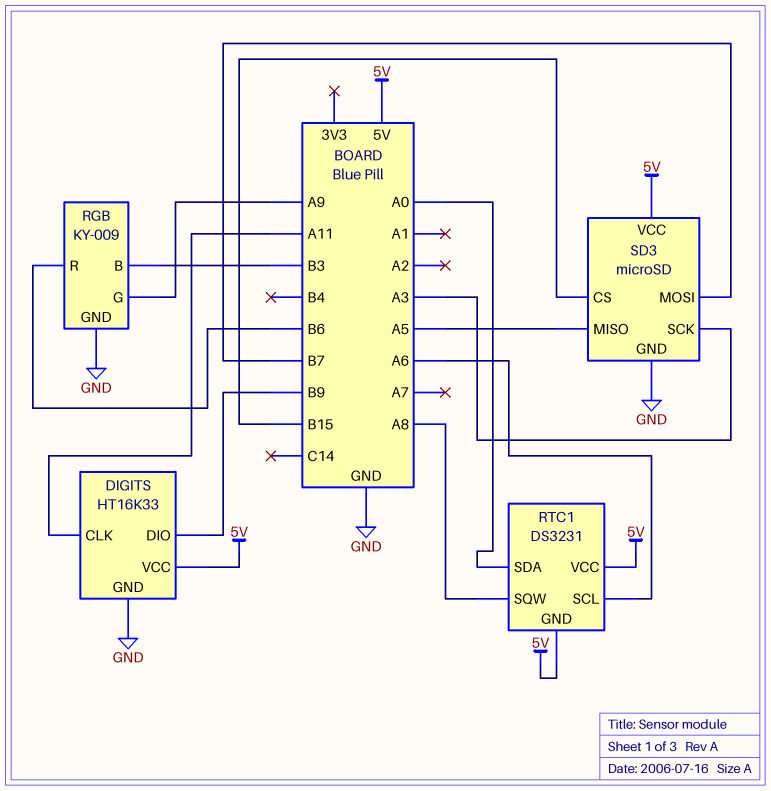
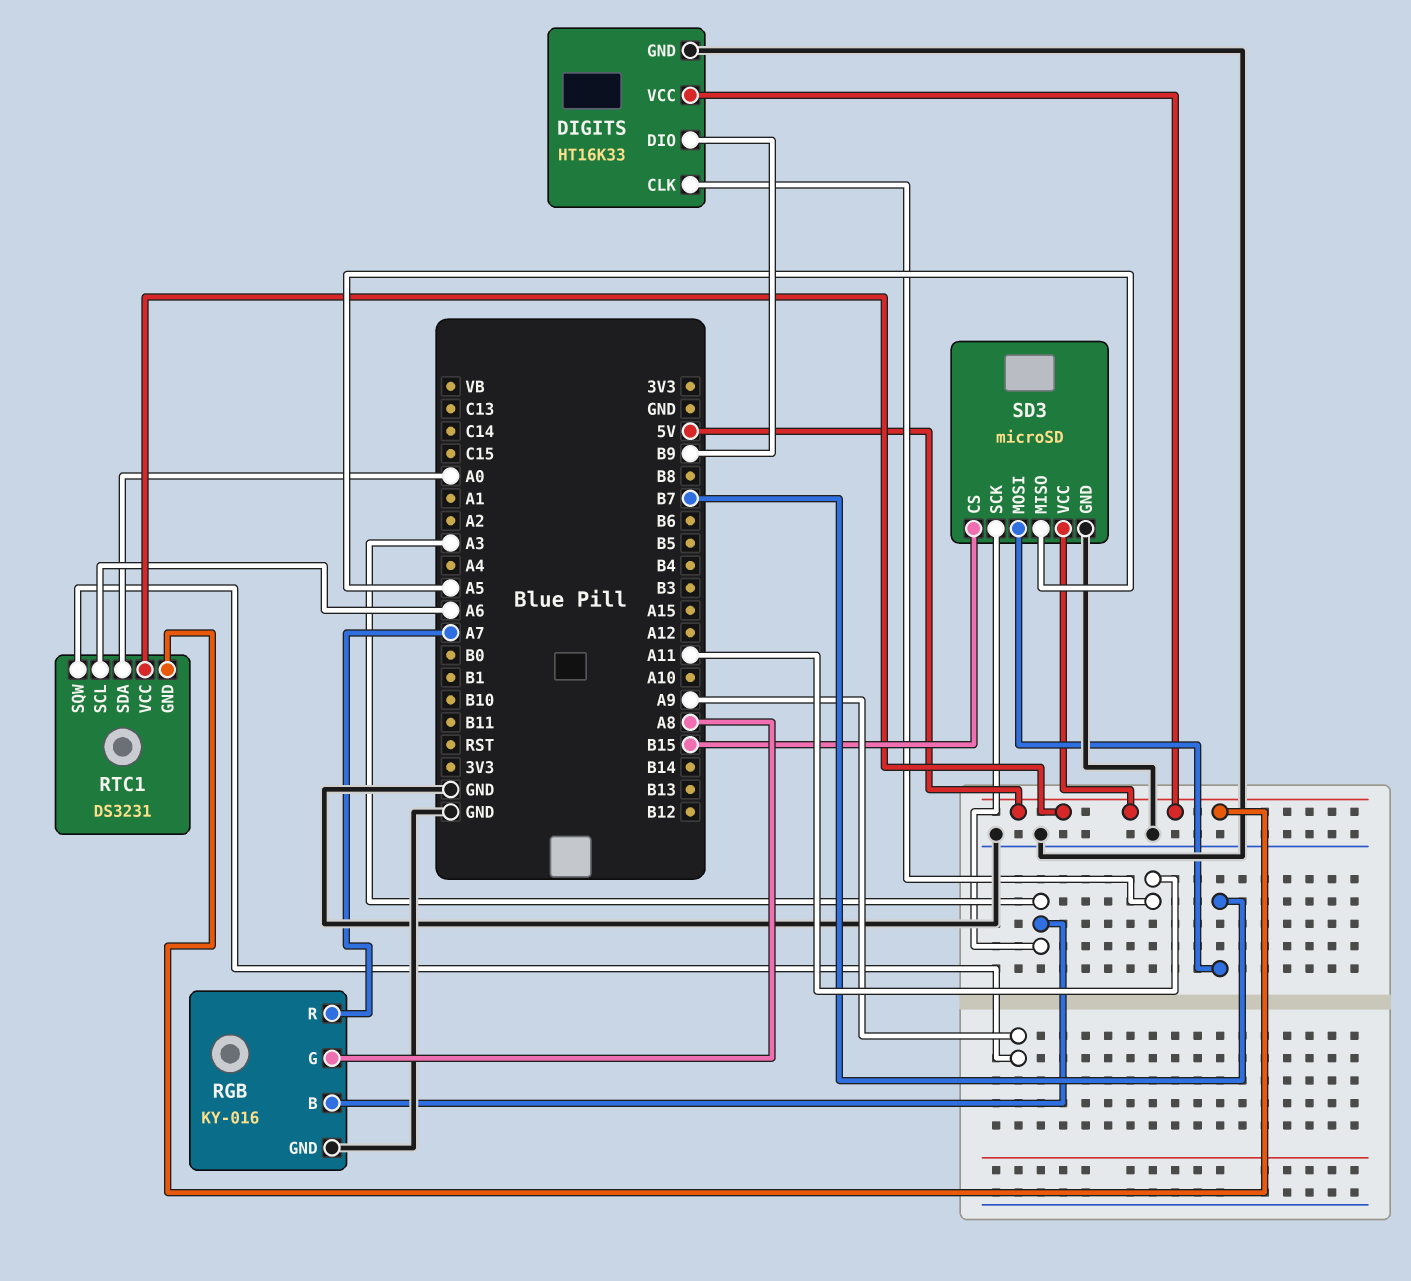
RGB: KY-009 -> KY-016
RGB pin B: B3 -> A3
RGB pin G: A9 -> A8
RGB pin R: B6 -> A7
RTC1 pin SQW: A8 -> A9

